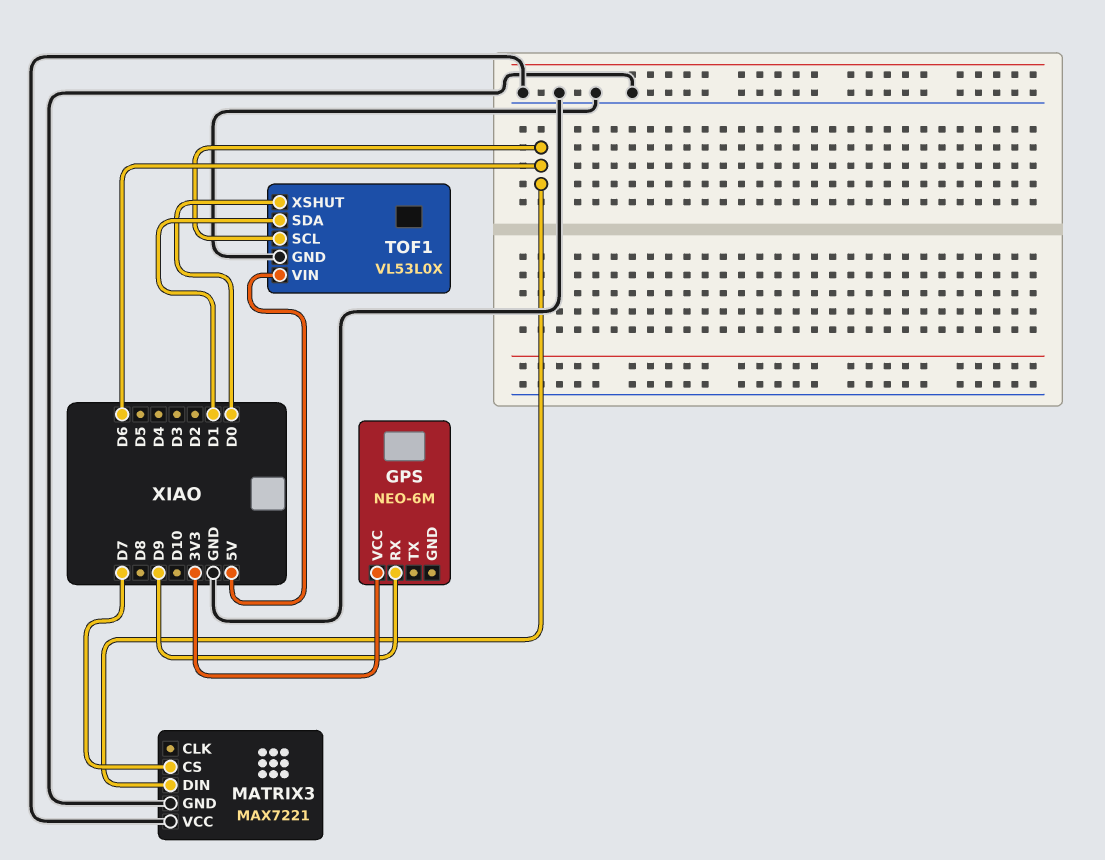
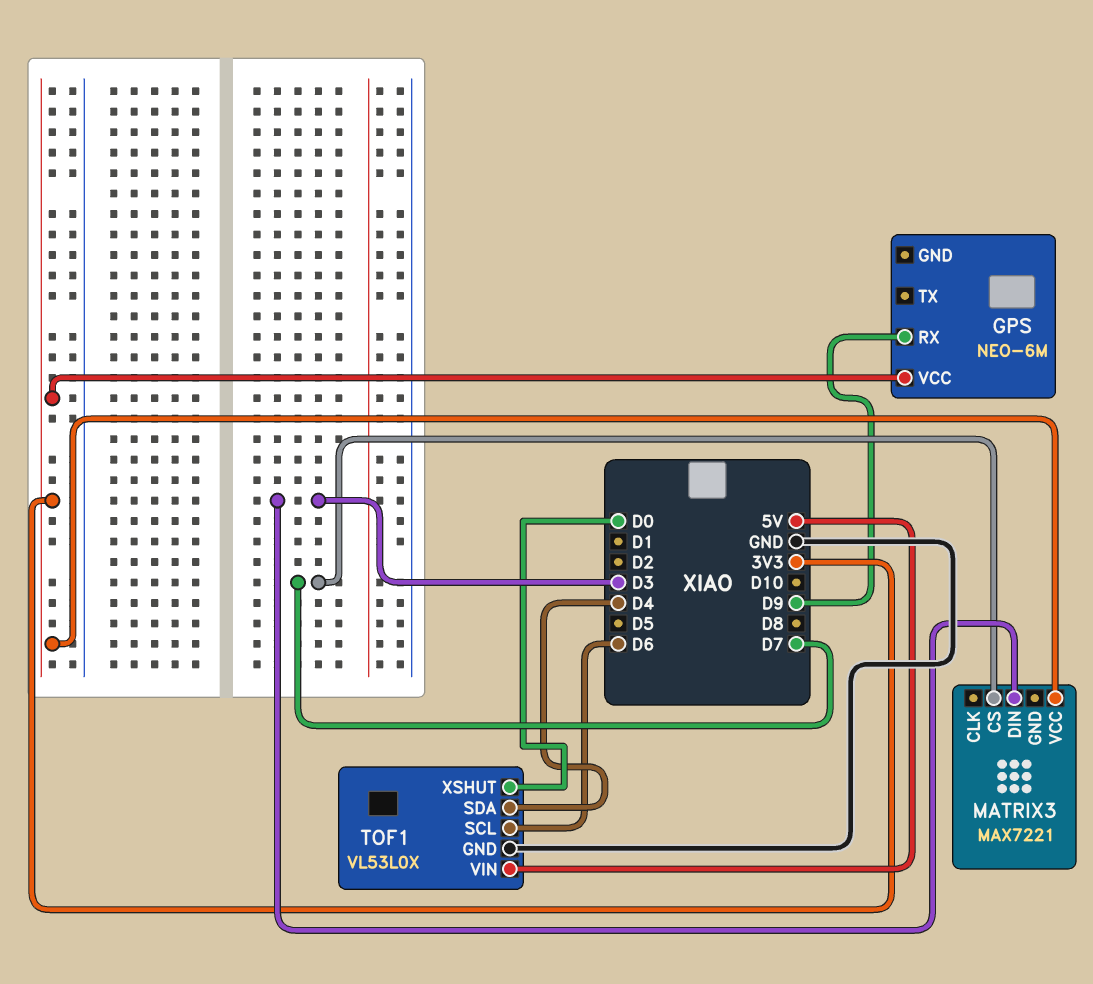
MATRIX3 pin DIN: D6 -> D3
MATRIX3 pin GND: GND -> none
MATRIX3 pin VCC: GND -> 3V3
TOF1 pin SDA: D1 -> D4

